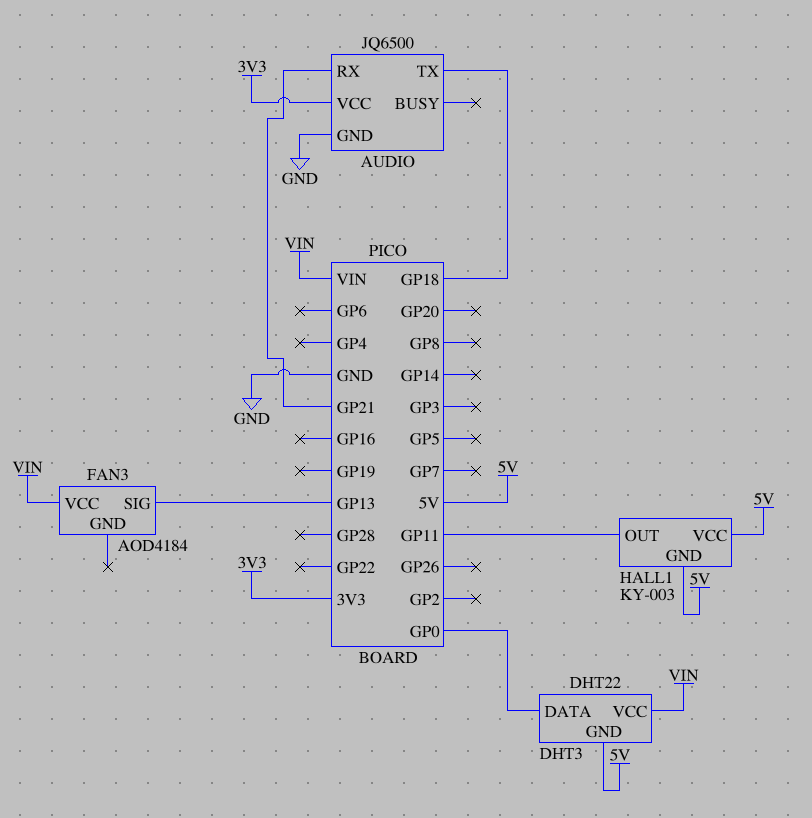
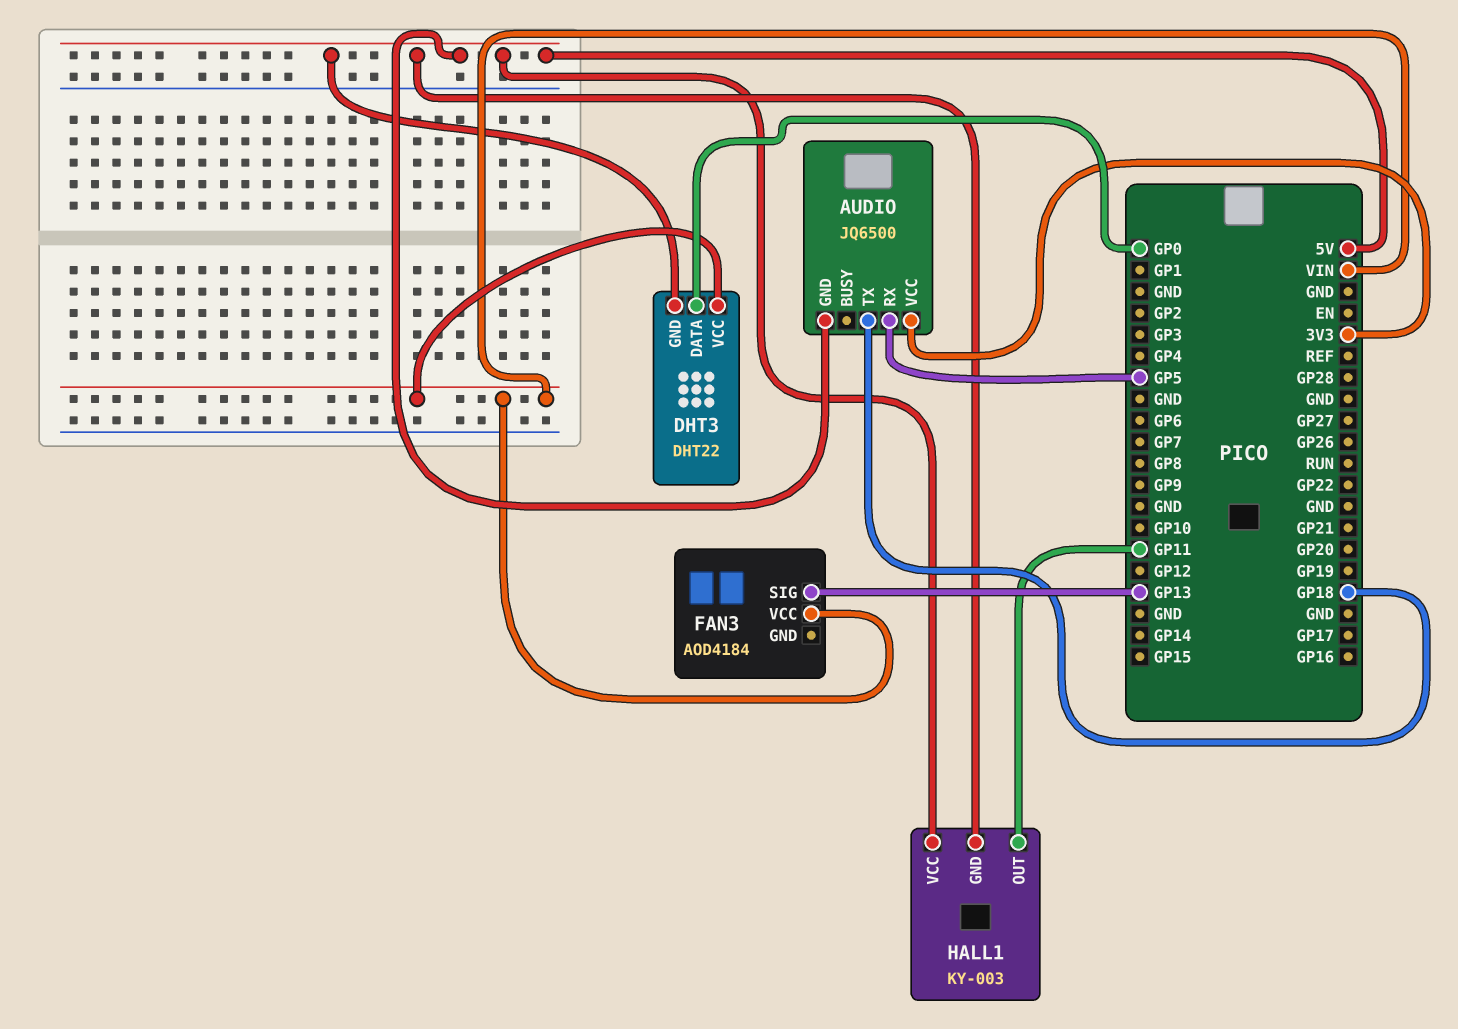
AUDIO pin GND: GND -> 5V
AUDIO pin RX: GP21 -> GP5

